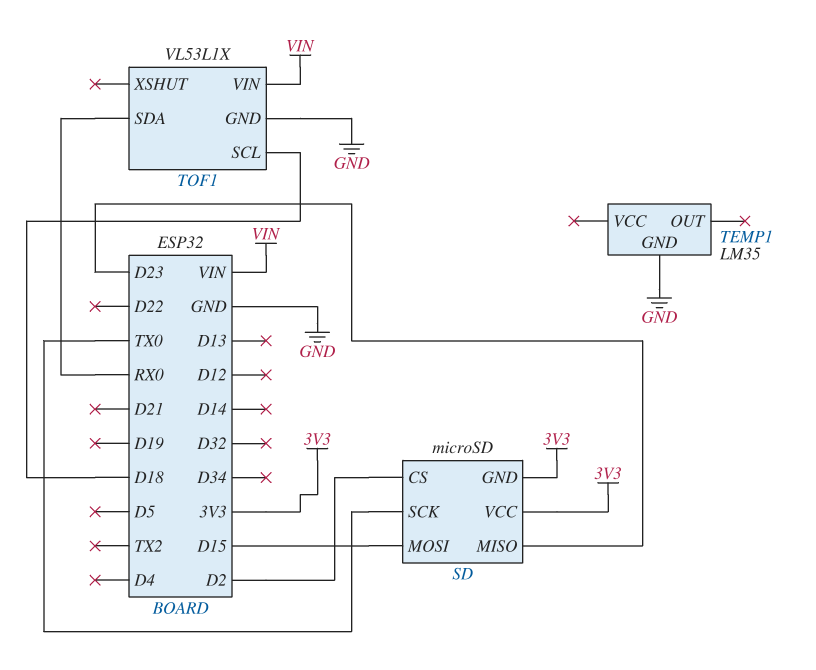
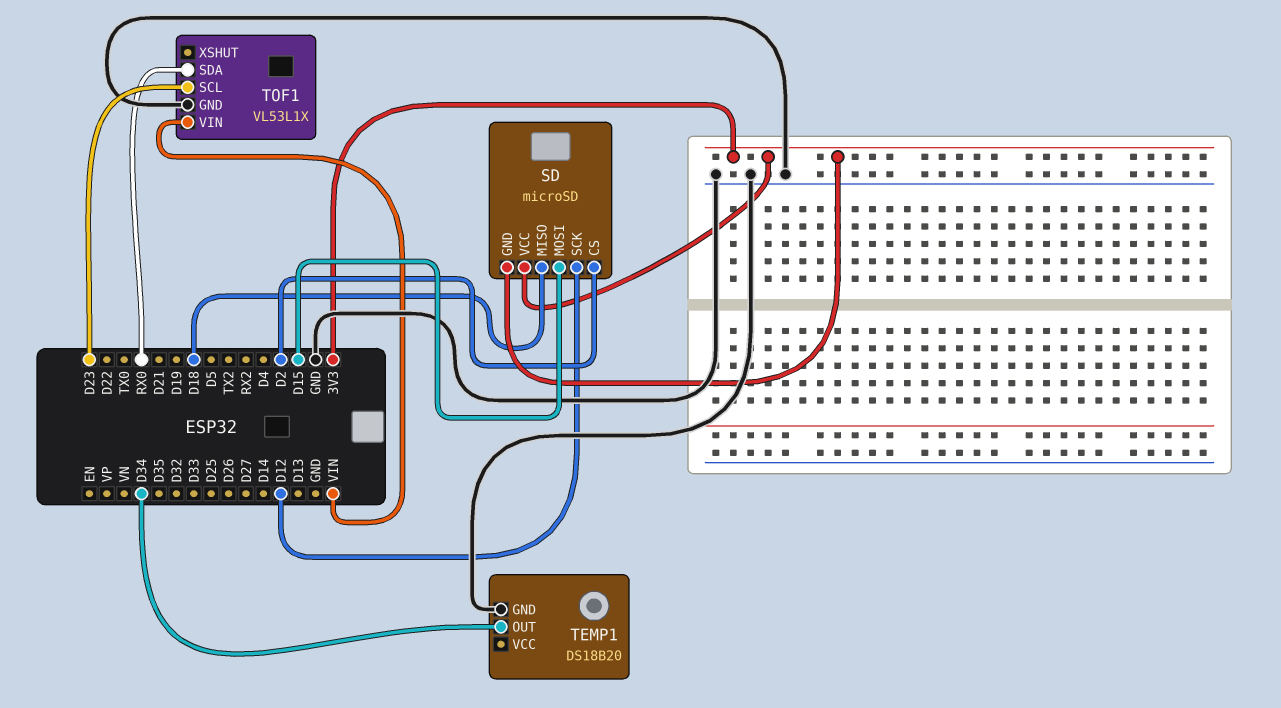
SD pin MISO: D23 -> D18
SD pin SCK: TX0 -> D12
TEMP1: LM35 -> DS18B20
TEMP1 pin OUT: none -> D34
TOF1 pin SCL: D18 -> D23

